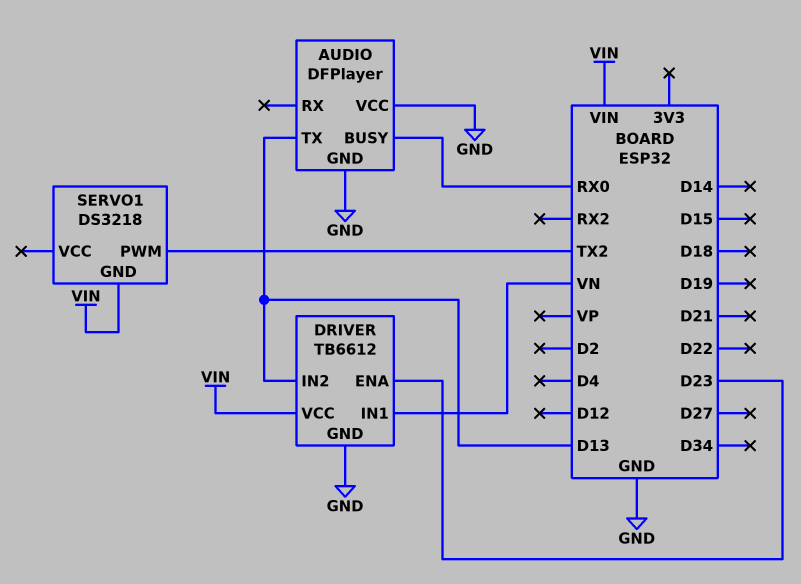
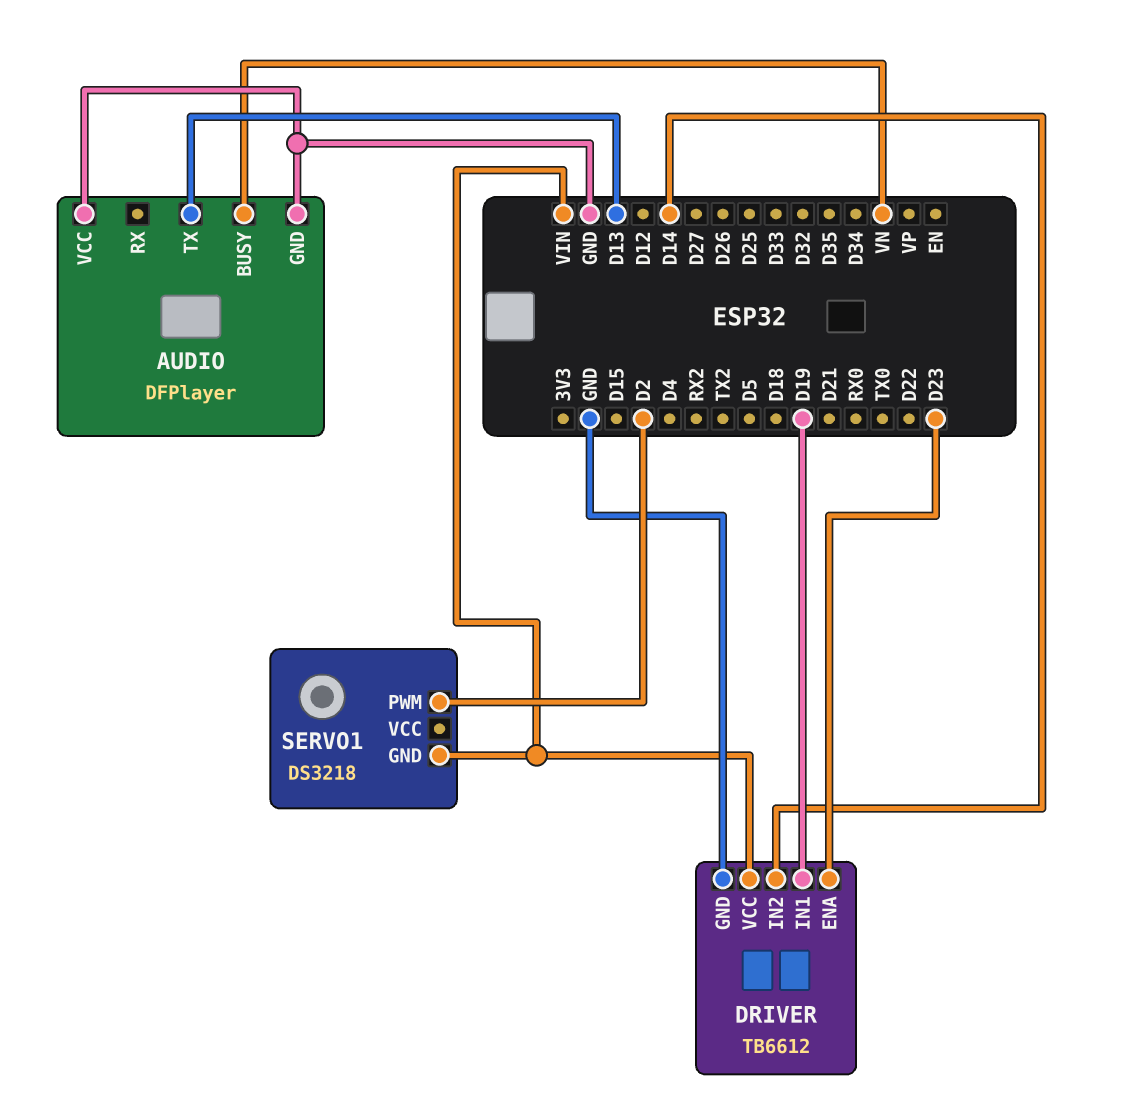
AUDIO pin BUSY: RX0 -> VN
DRIVER pin IN1: VN -> D19
DRIVER pin IN2: D13 -> D14
SERVO1 pin PWM: TX2 -> D2

